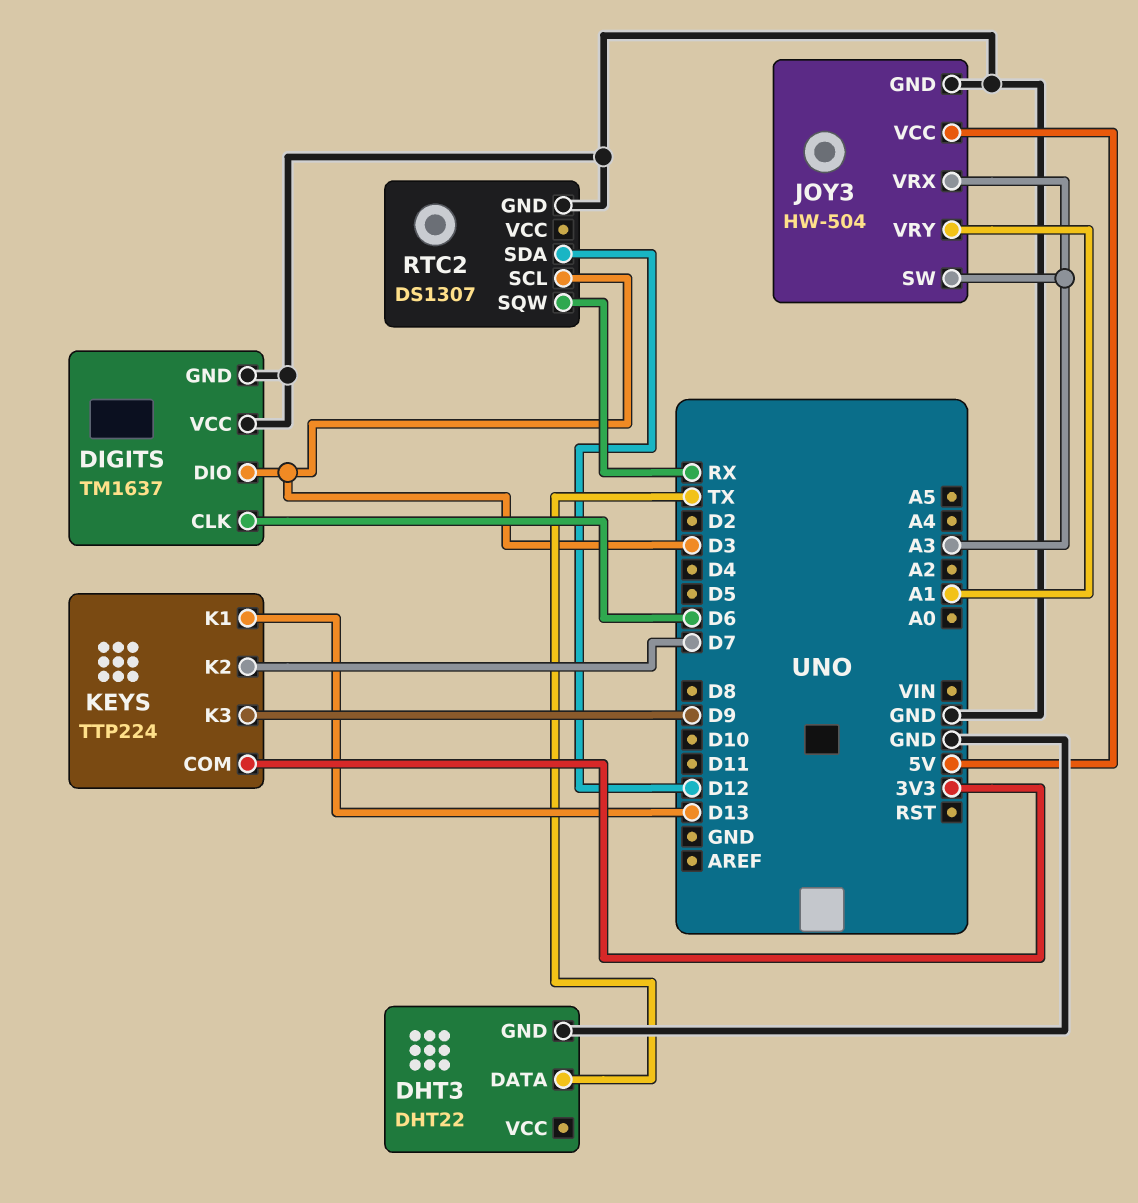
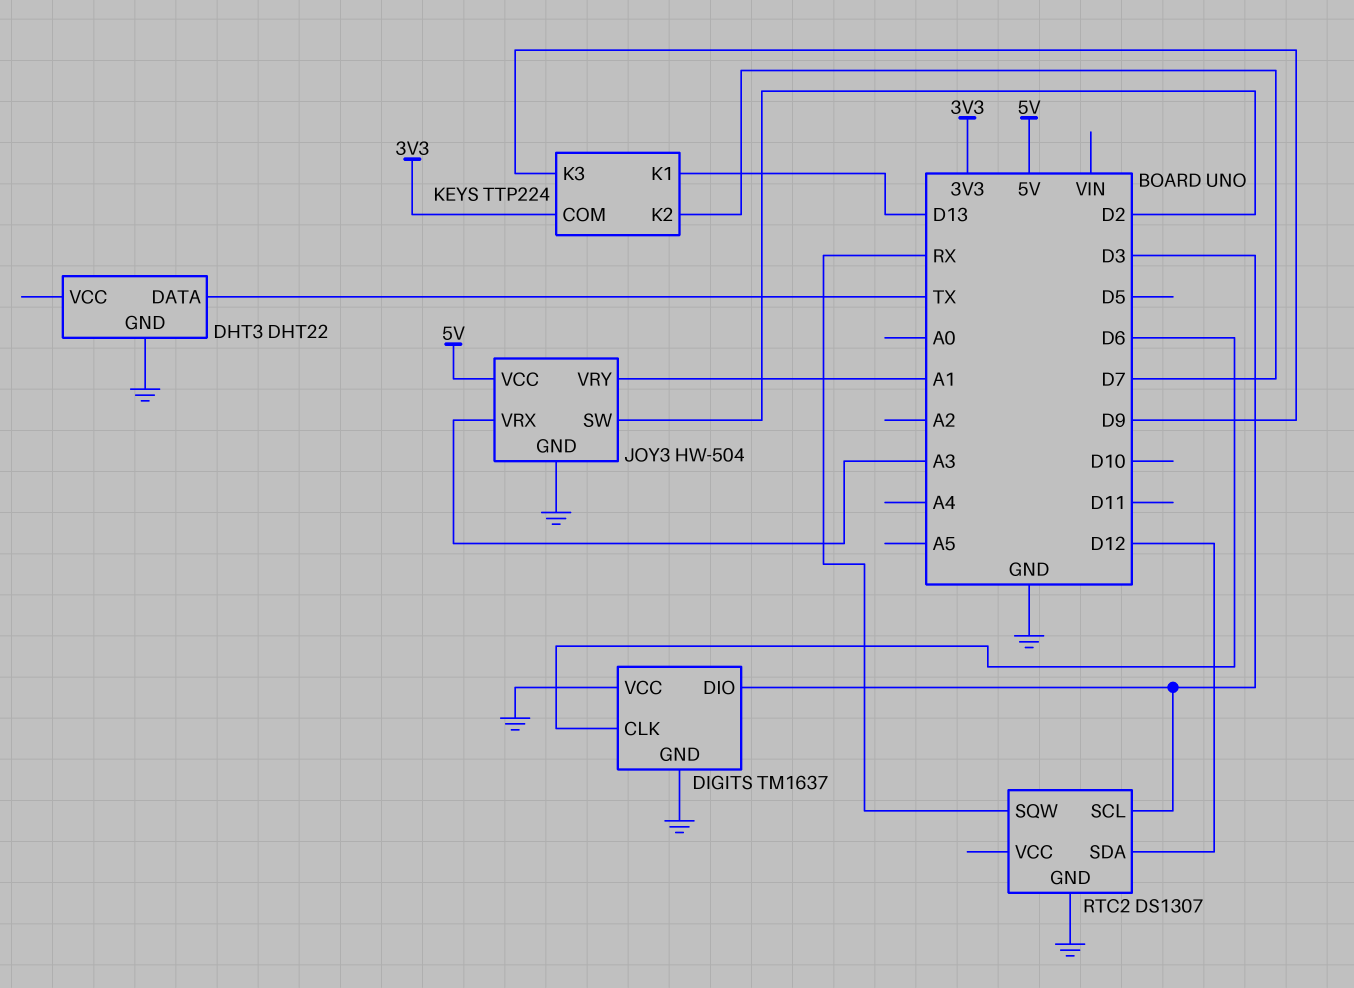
JOY3 pin SW: A3 -> D2

